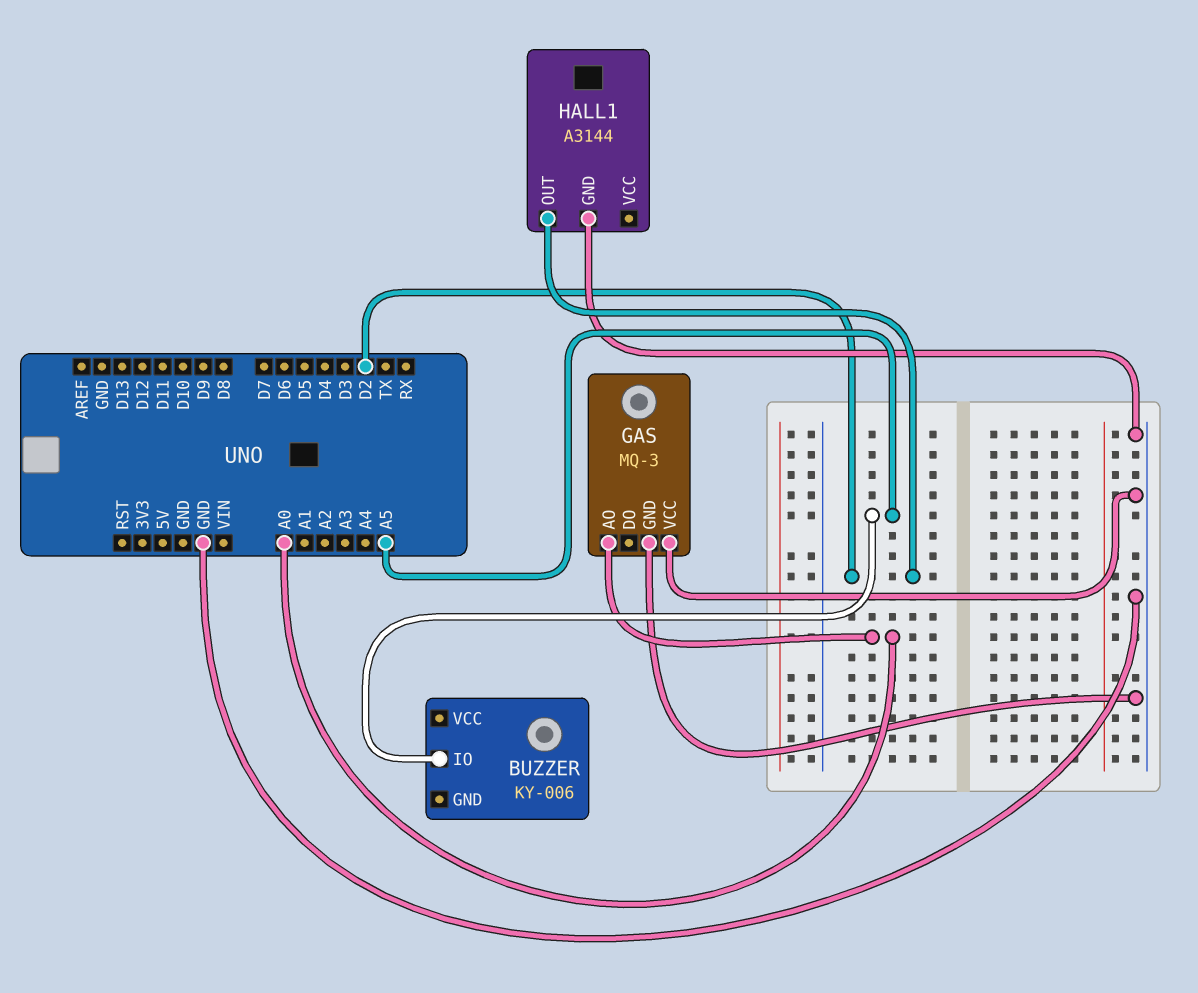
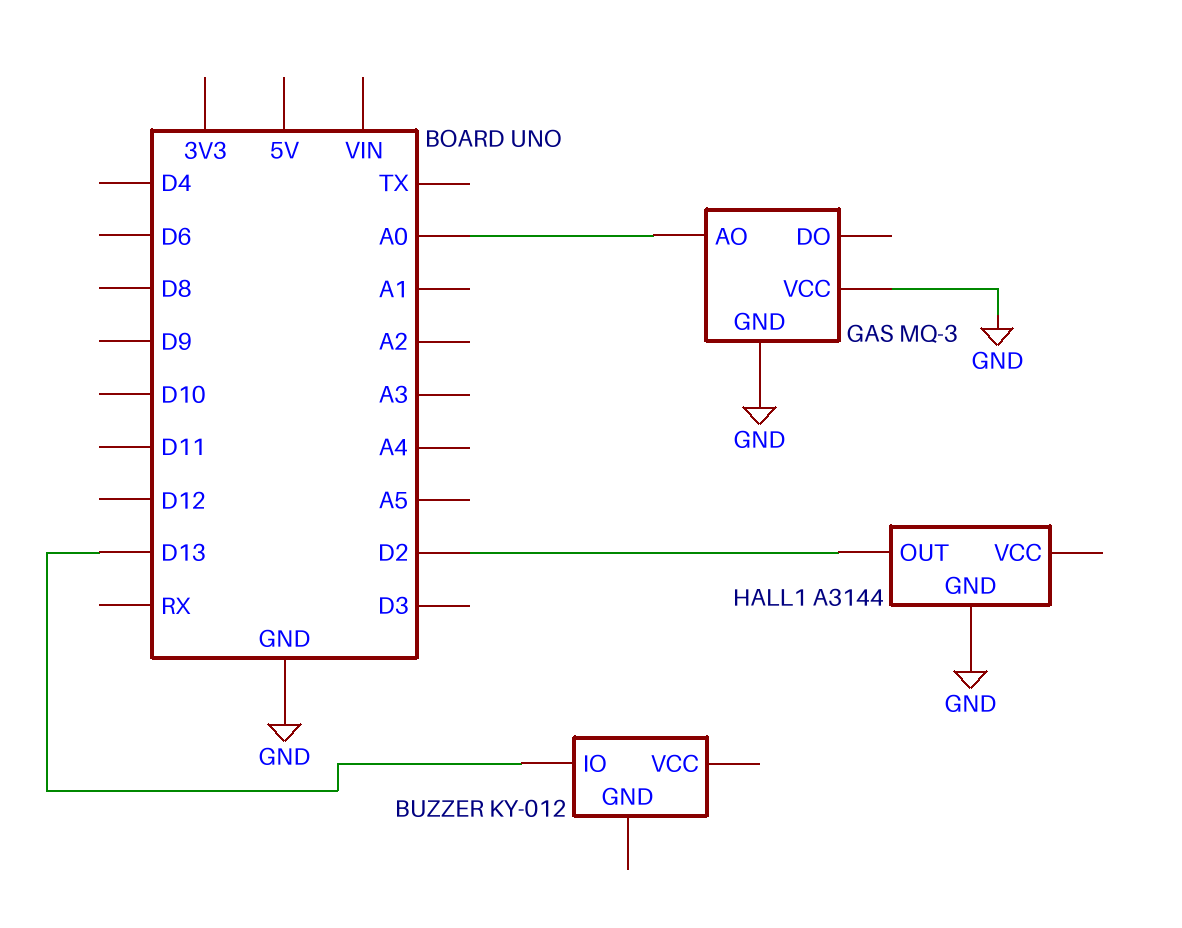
BUZZER: KY-006 -> KY-012
BUZZER pin IO: A5 -> D13

